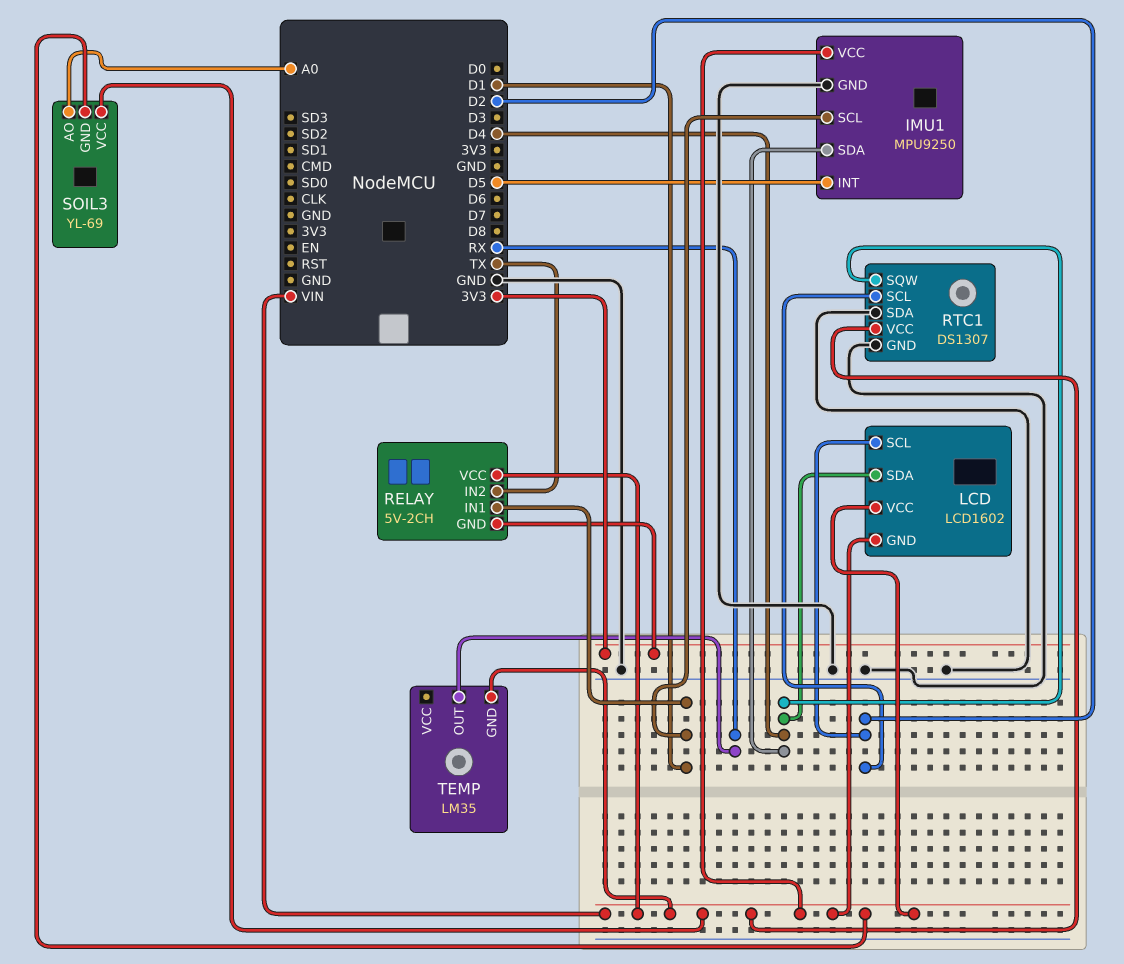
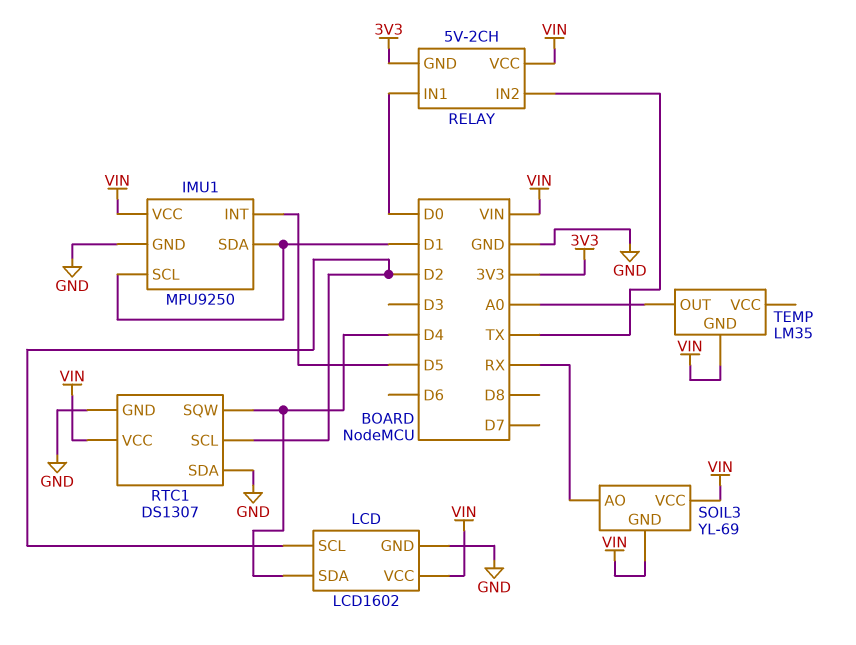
IMU1 pin SDA: D4 -> D1
LCD pin GND: VIN -> GND
RELAY pin IN1: D1 -> D0
SOIL3 pin AO: A0 -> RX
TEMP pin OUT: RX -> A0

